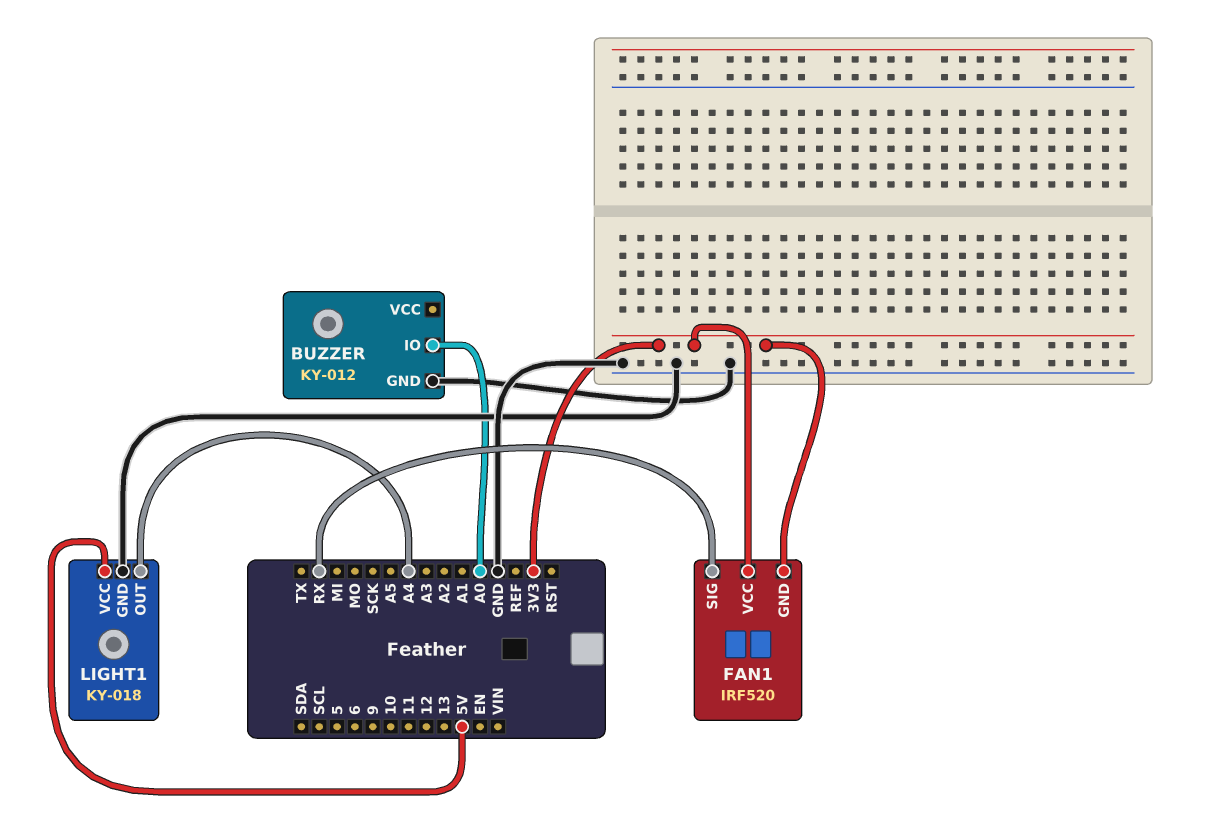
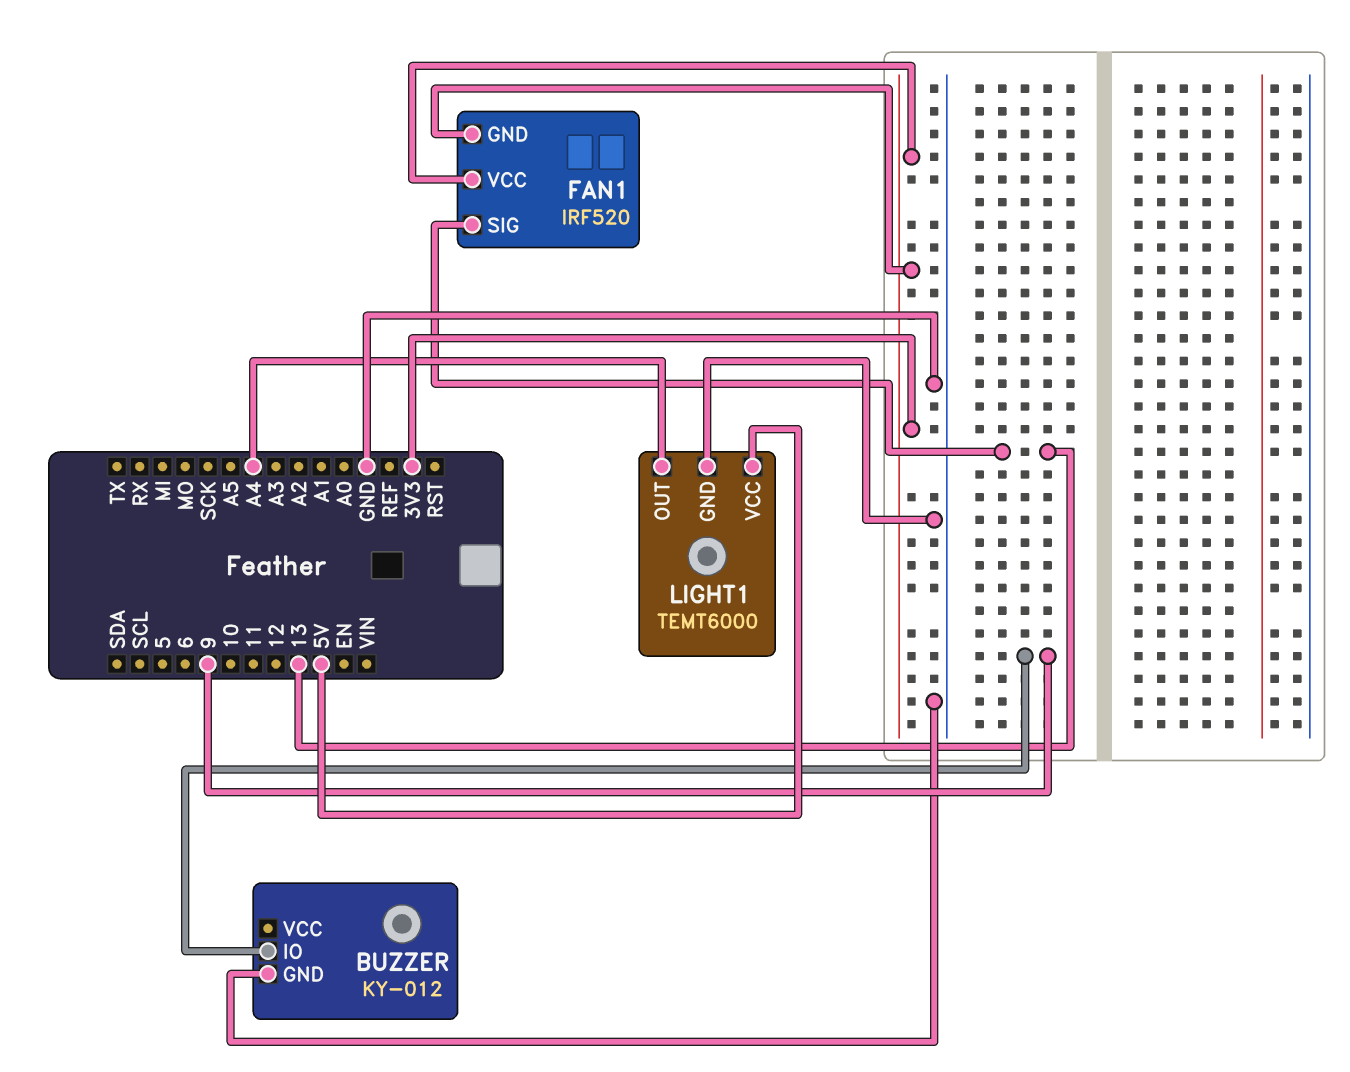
BUZZER pin IO: A0 -> 9
FAN1 pin SIG: RX -> 13
LIGHT1: KY-018 -> TEMT6000

